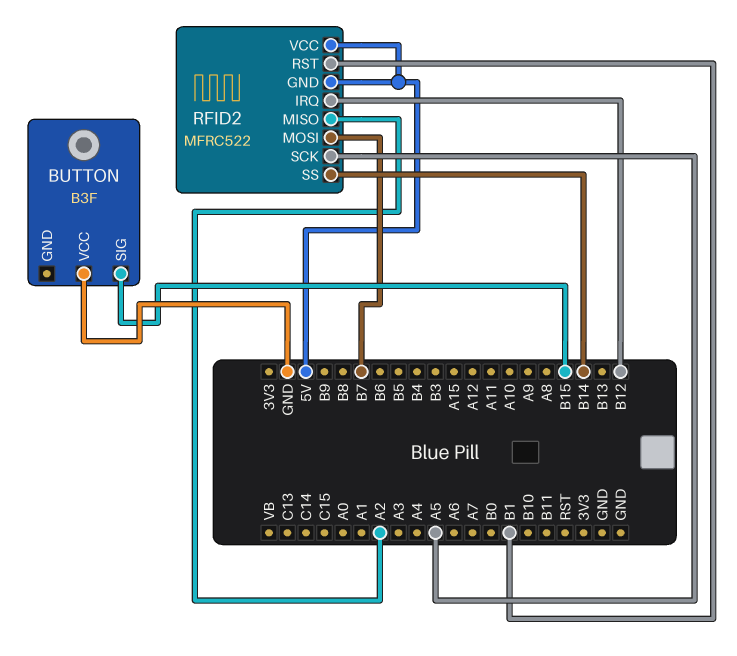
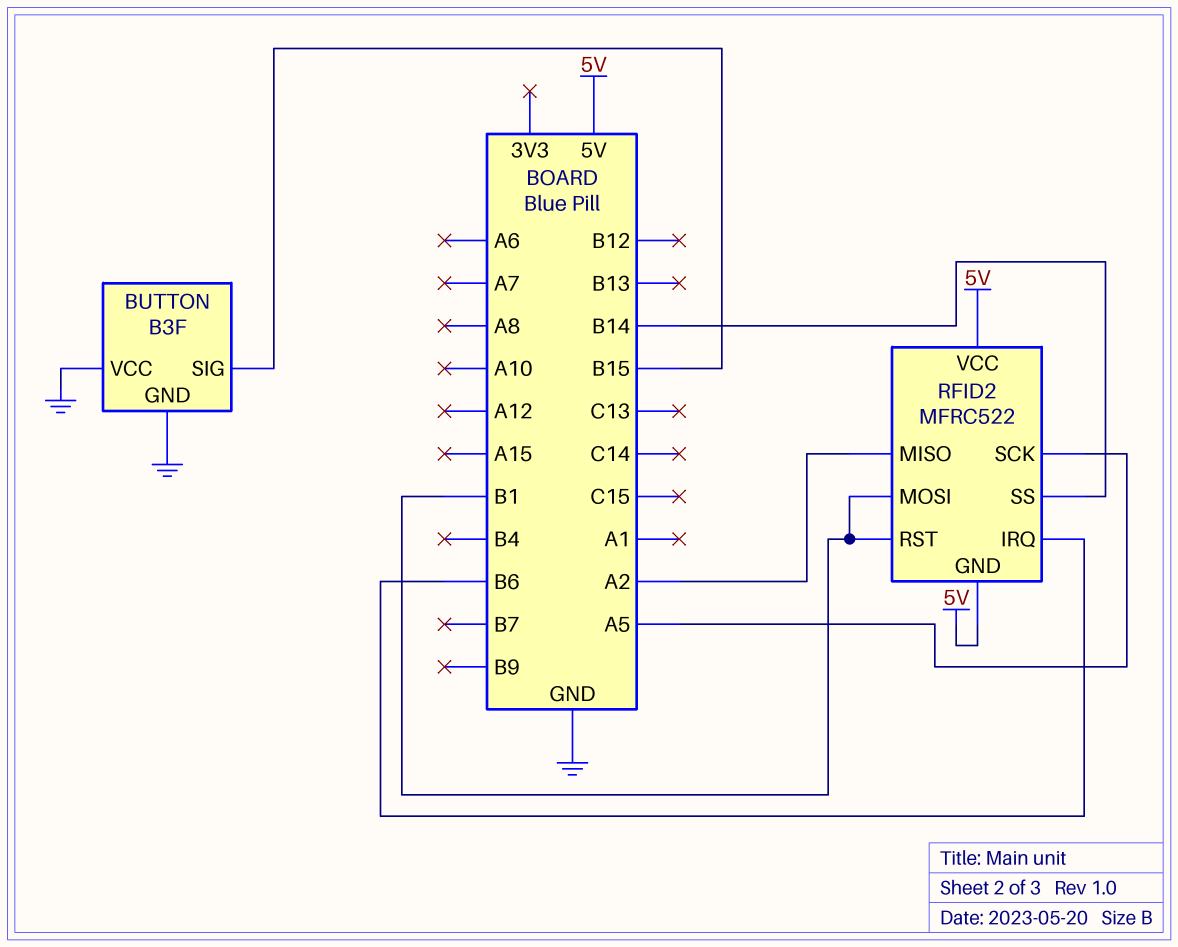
BUTTON pin GND: none -> GND
RFID2 pin IRQ: B12 -> B6
RFID2 pin MOSI: B7 -> B1

